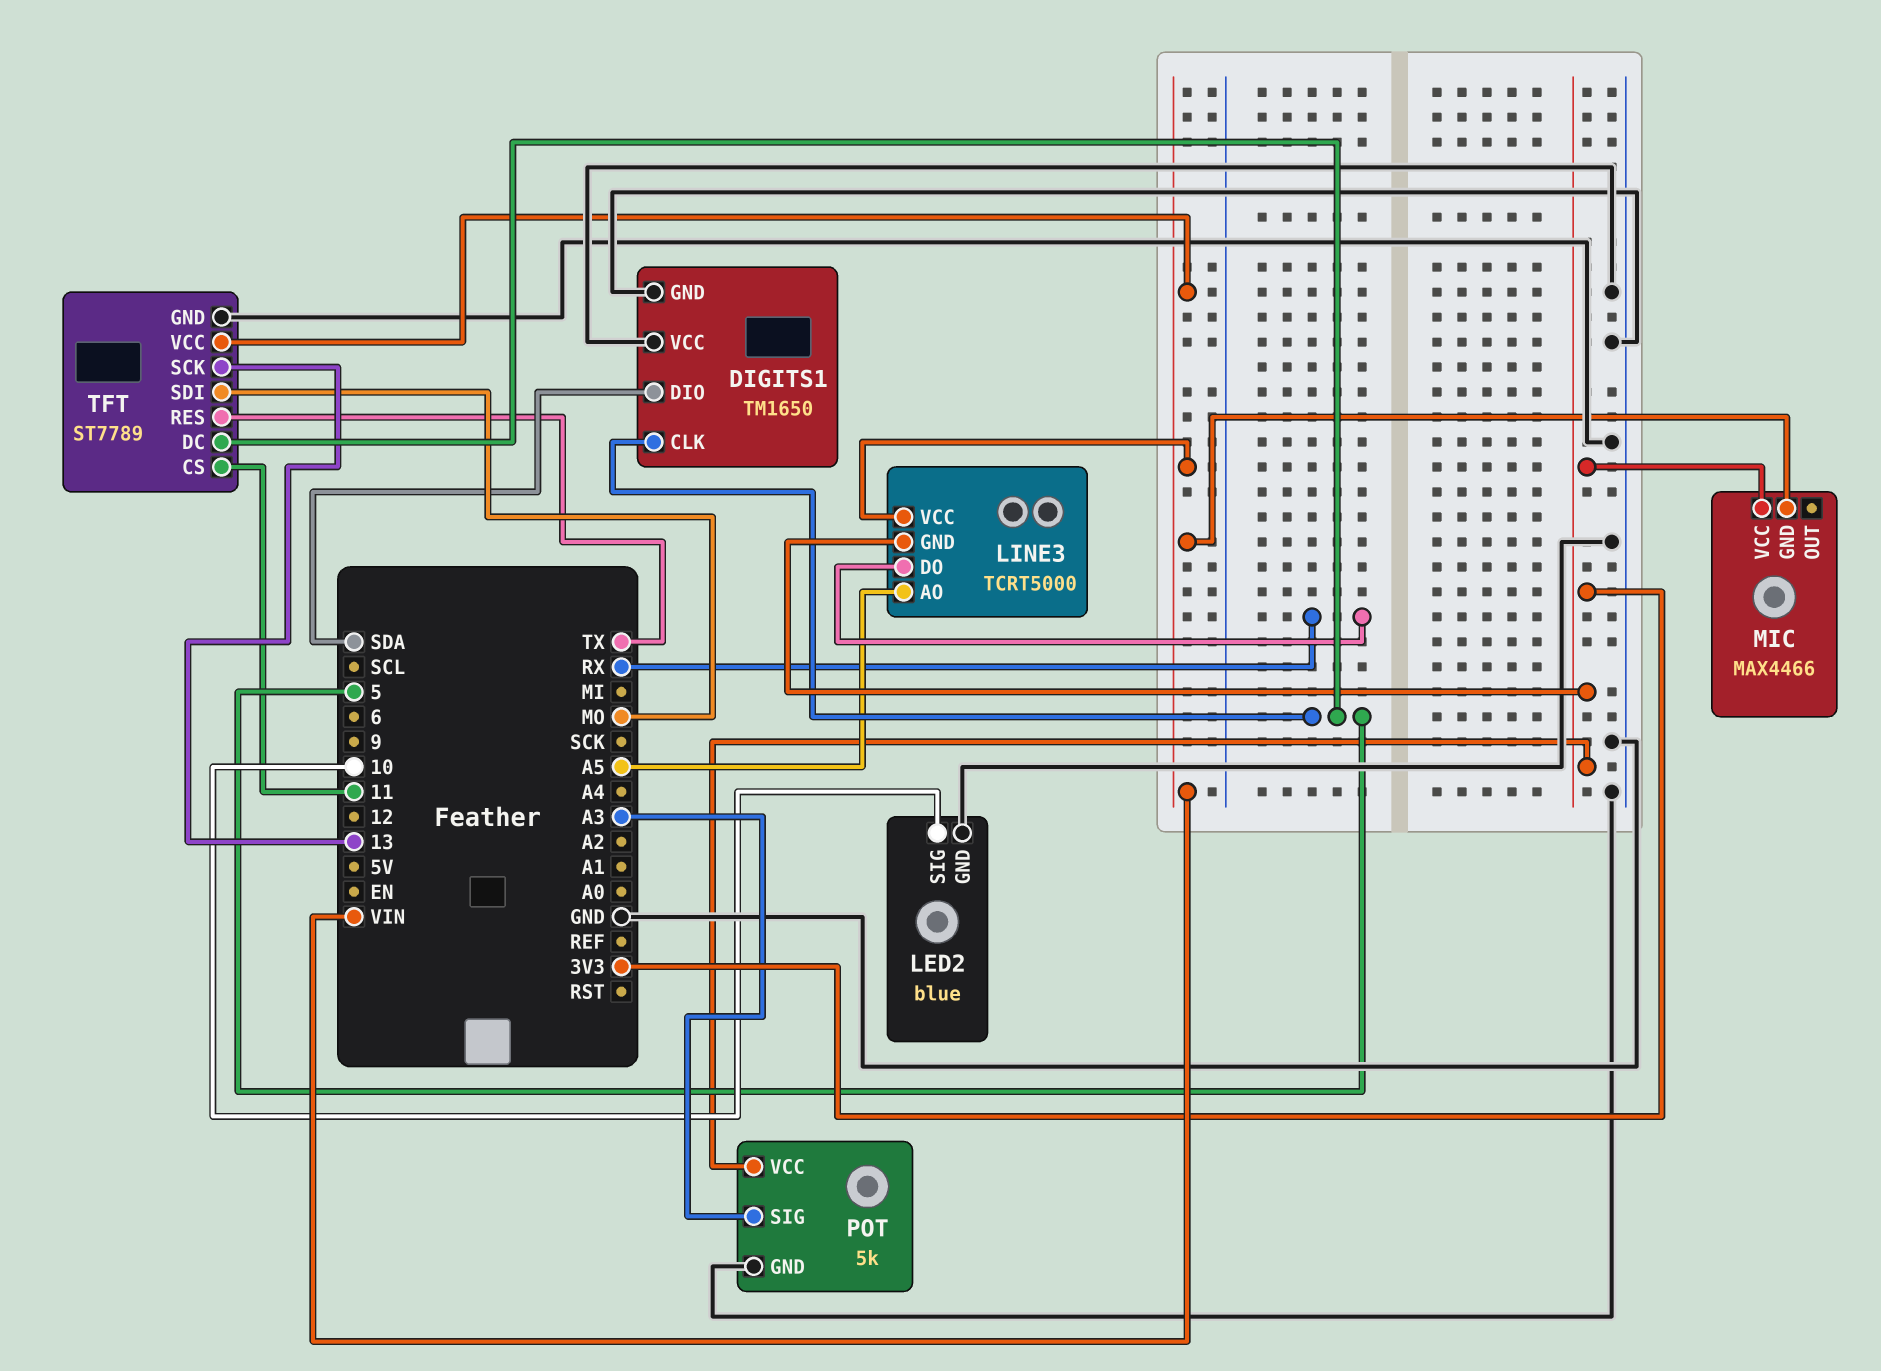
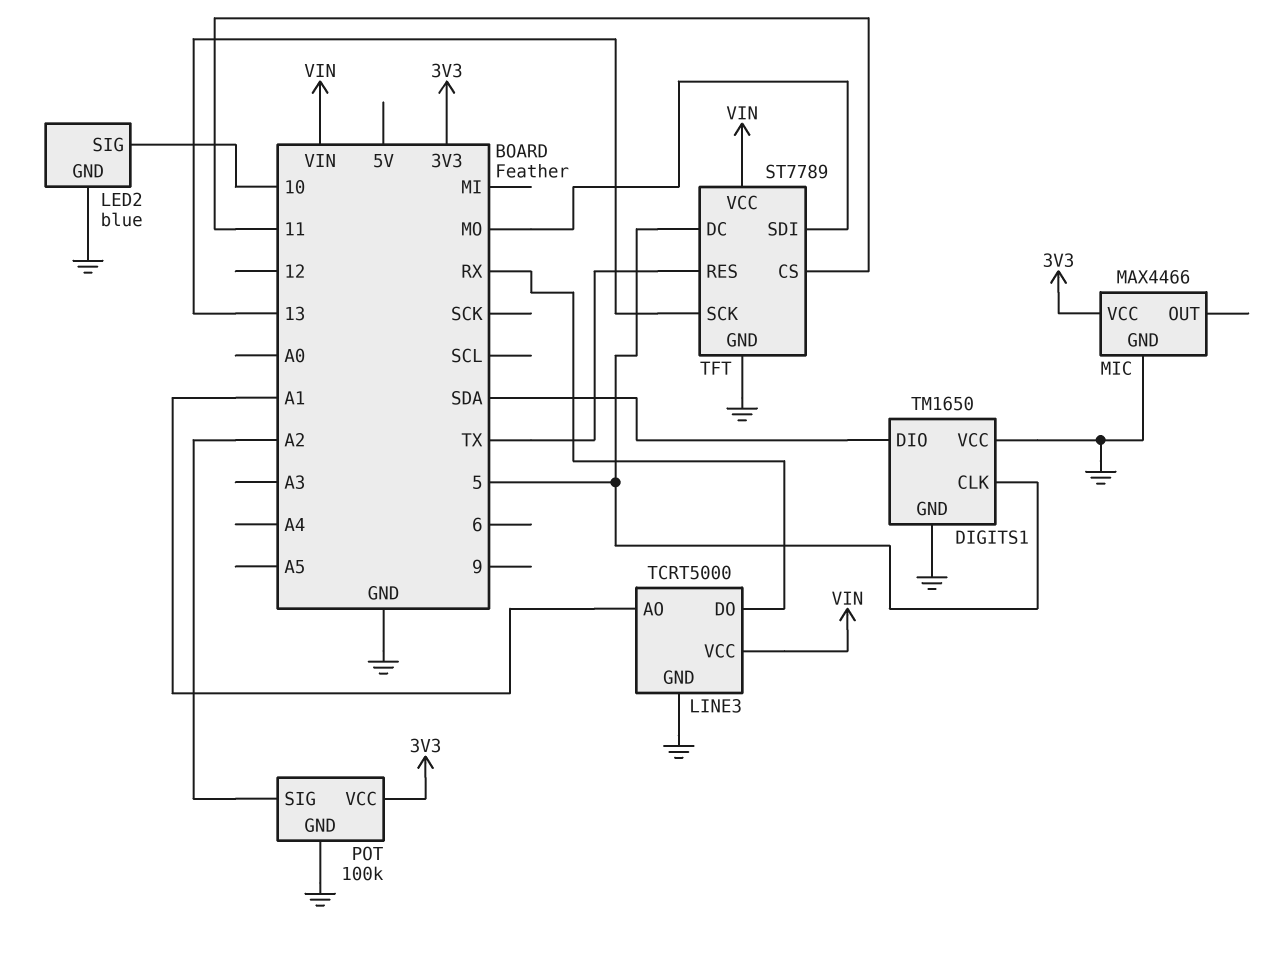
LINE3 pin AO: A5 -> A1
LINE3 pin GND: 3V3 -> GND
MIC pin GND: VIN -> GND
POT: 5k -> 100k
POT pin SIG: A3 -> A2

